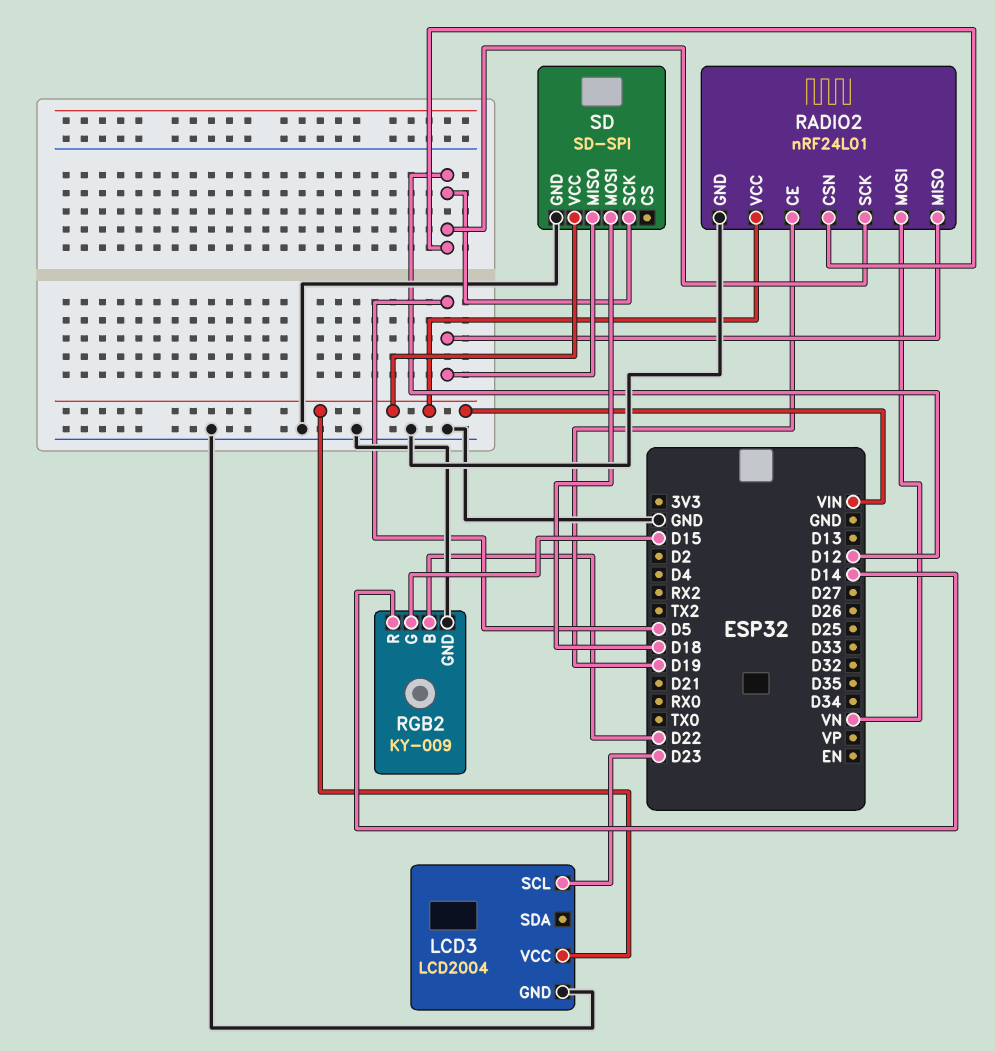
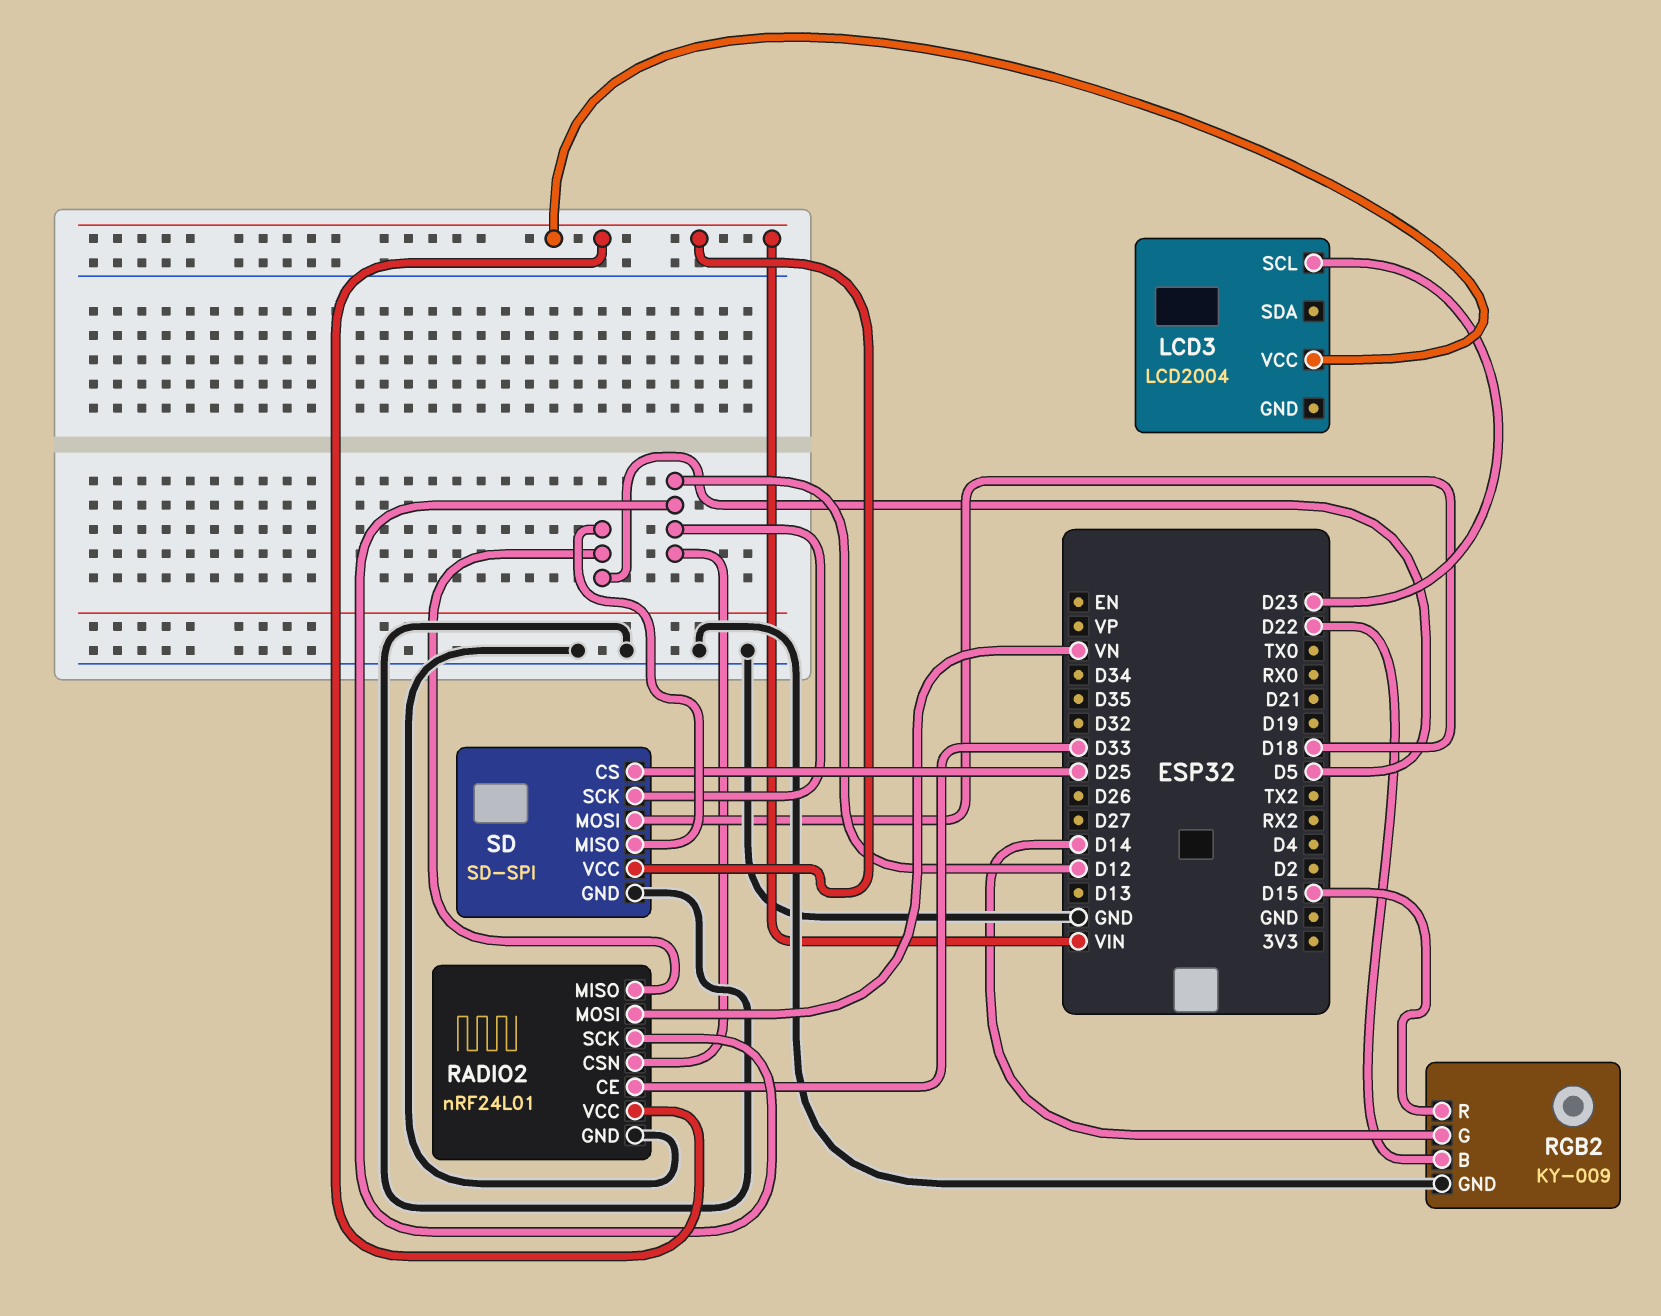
LCD3 pin GND: GND -> none
RADIO2 pin CE: D19 -> D33
RGB2 pin G: D15 -> D14
RGB2 pin R: D14 -> D15
SD pin CS: none -> D25

